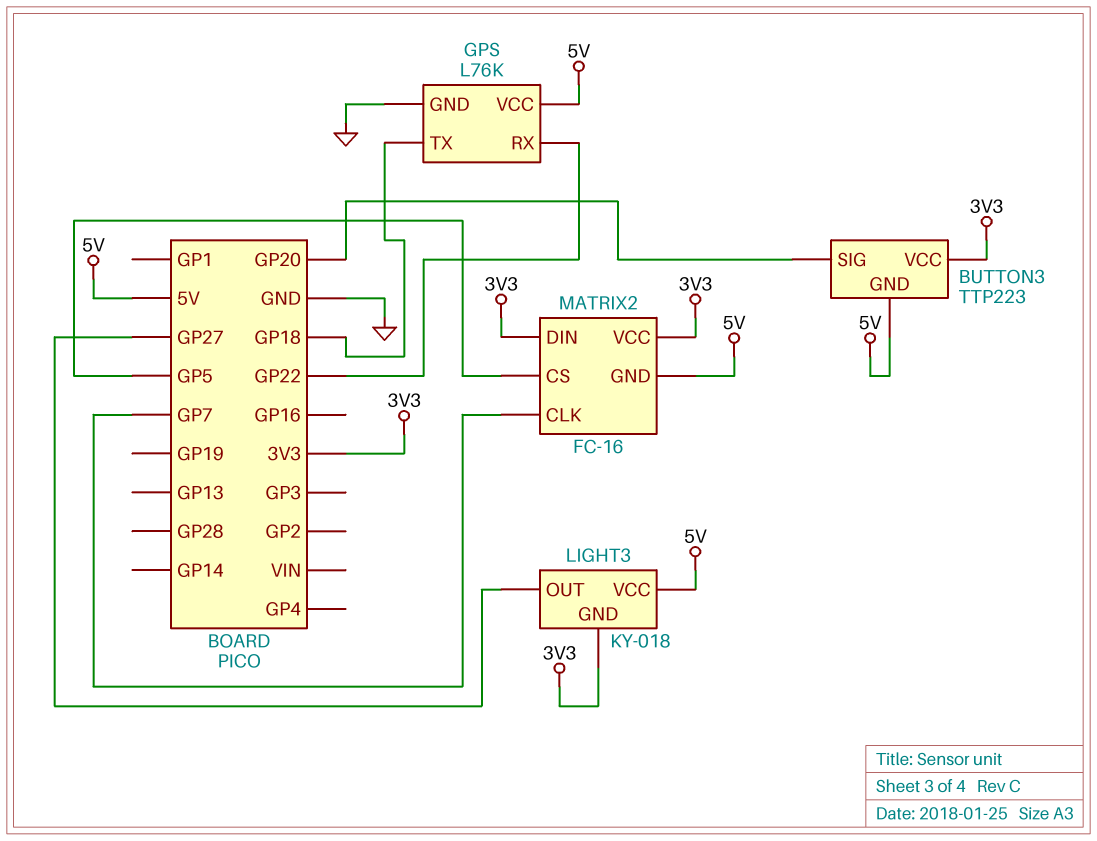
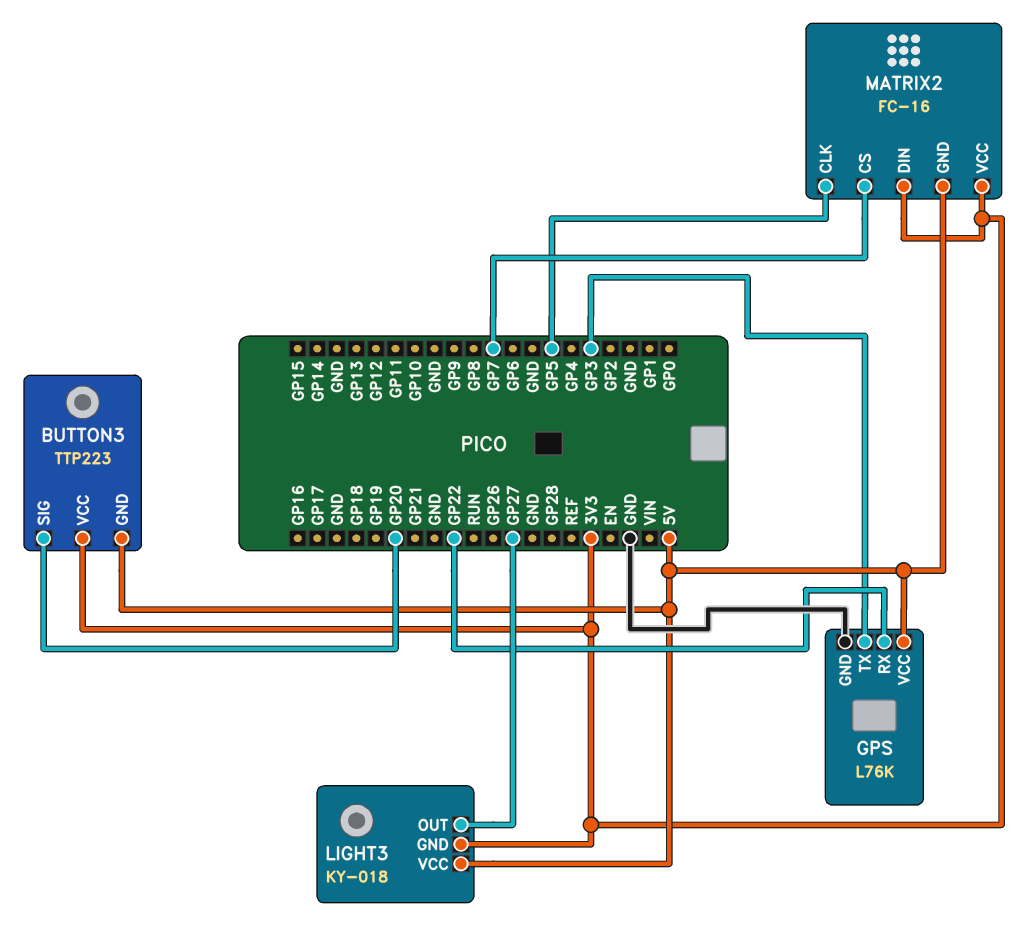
GPS pin TX: GP18 -> GP3
MATRIX2 pin CLK: GP7 -> GP5
MATRIX2 pin CS: GP5 -> GP7

